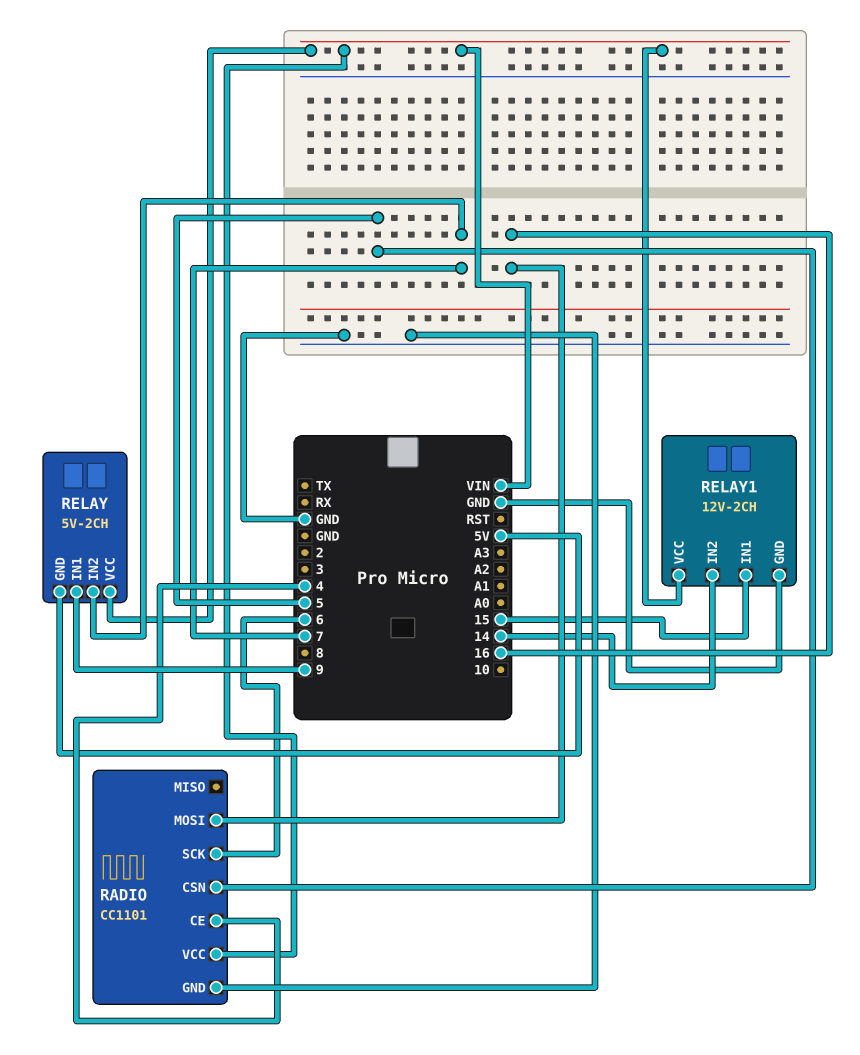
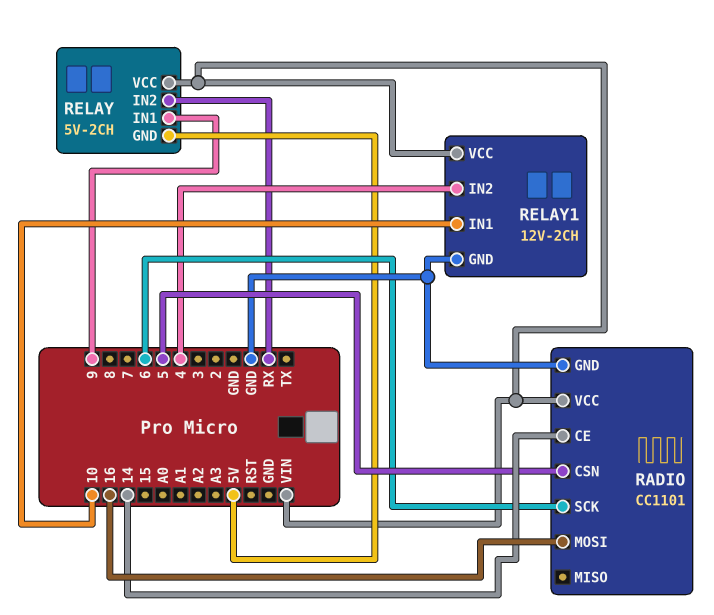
RADIO pin CE: 4 -> 14
RELAY pin IN2: 7 -> RX
RELAY1 pin IN1: 15 -> 10
RELAY1 pin IN2: 14 -> 4

